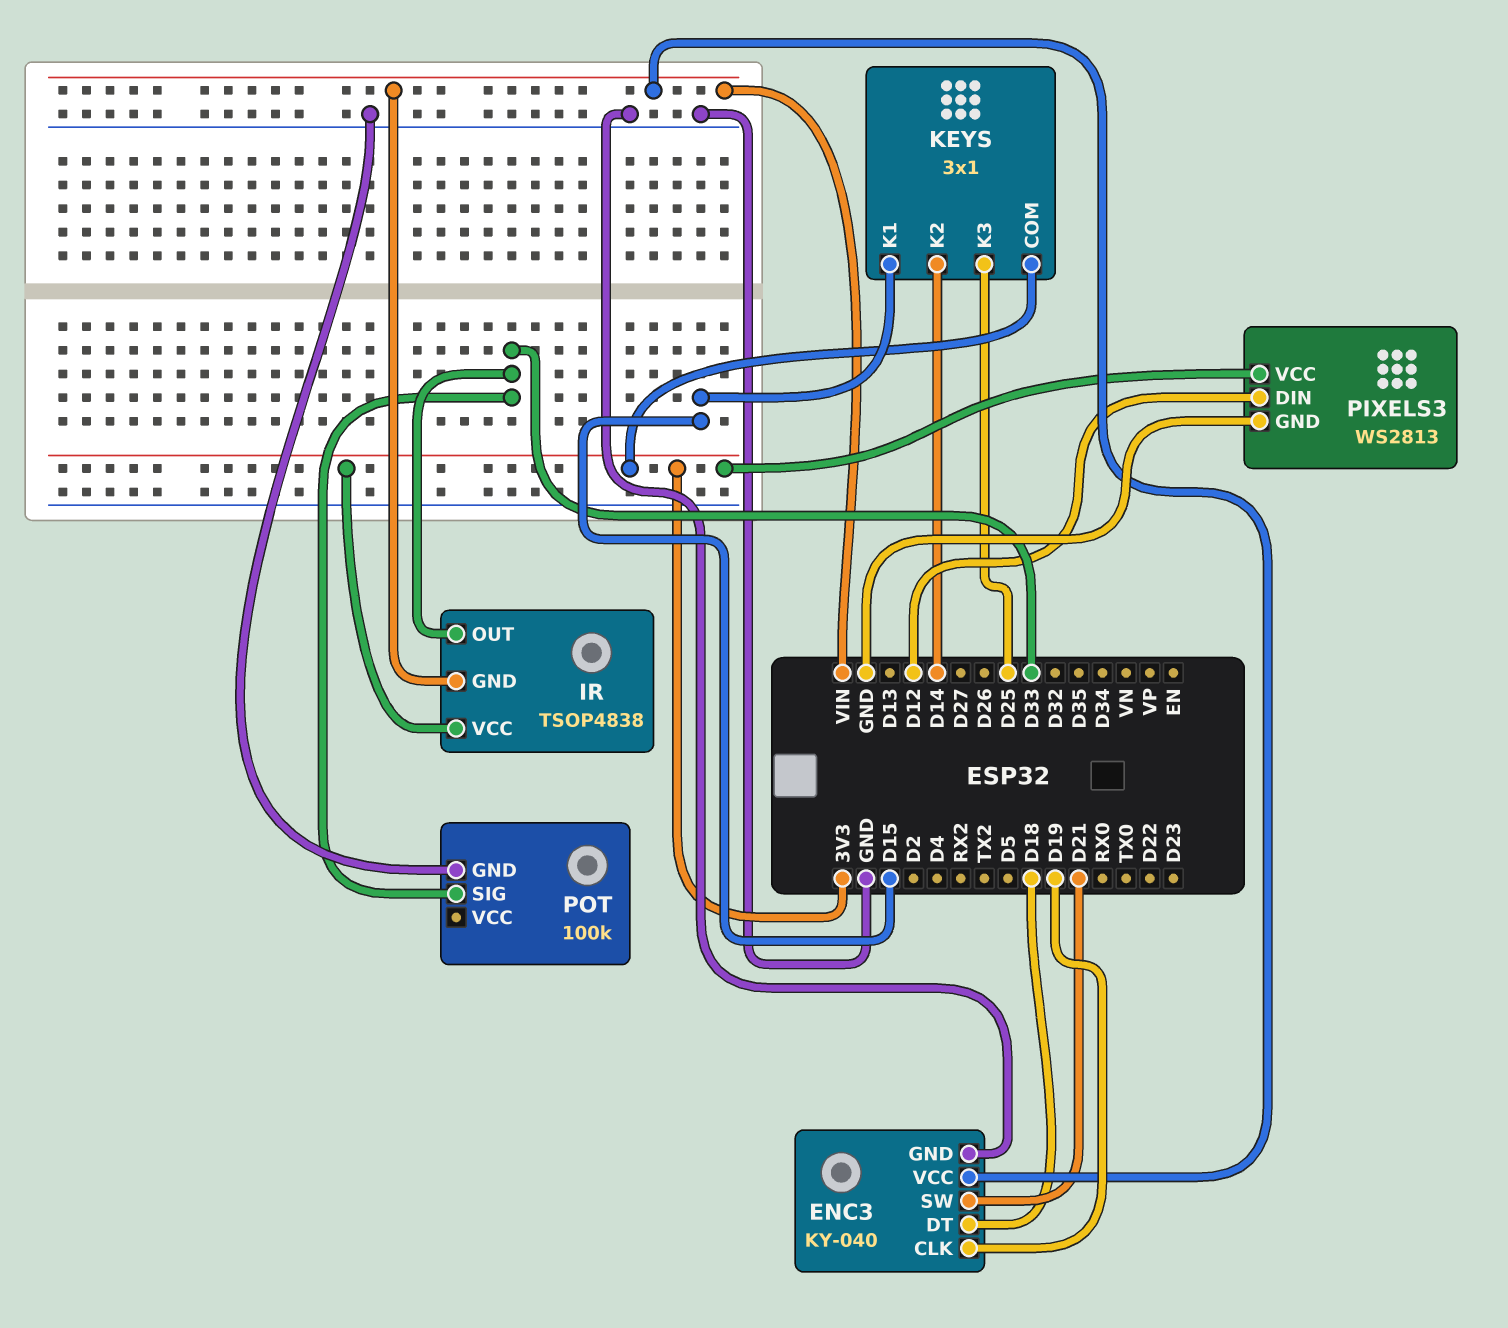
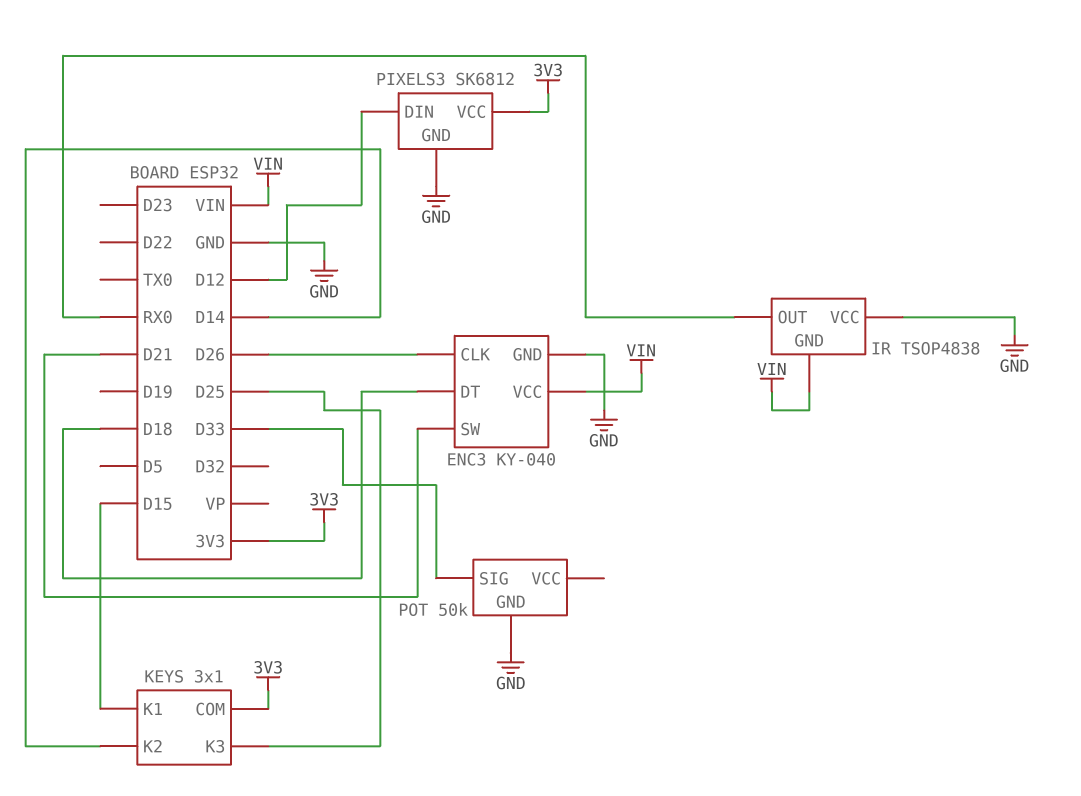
ENC3 pin CLK: D19 -> D26
IR pin OUT: D33 -> RX0
IR pin VCC: 3V3 -> GND
PIXELS3: WS2813 -> SK6812
POT: 100k -> 50k

